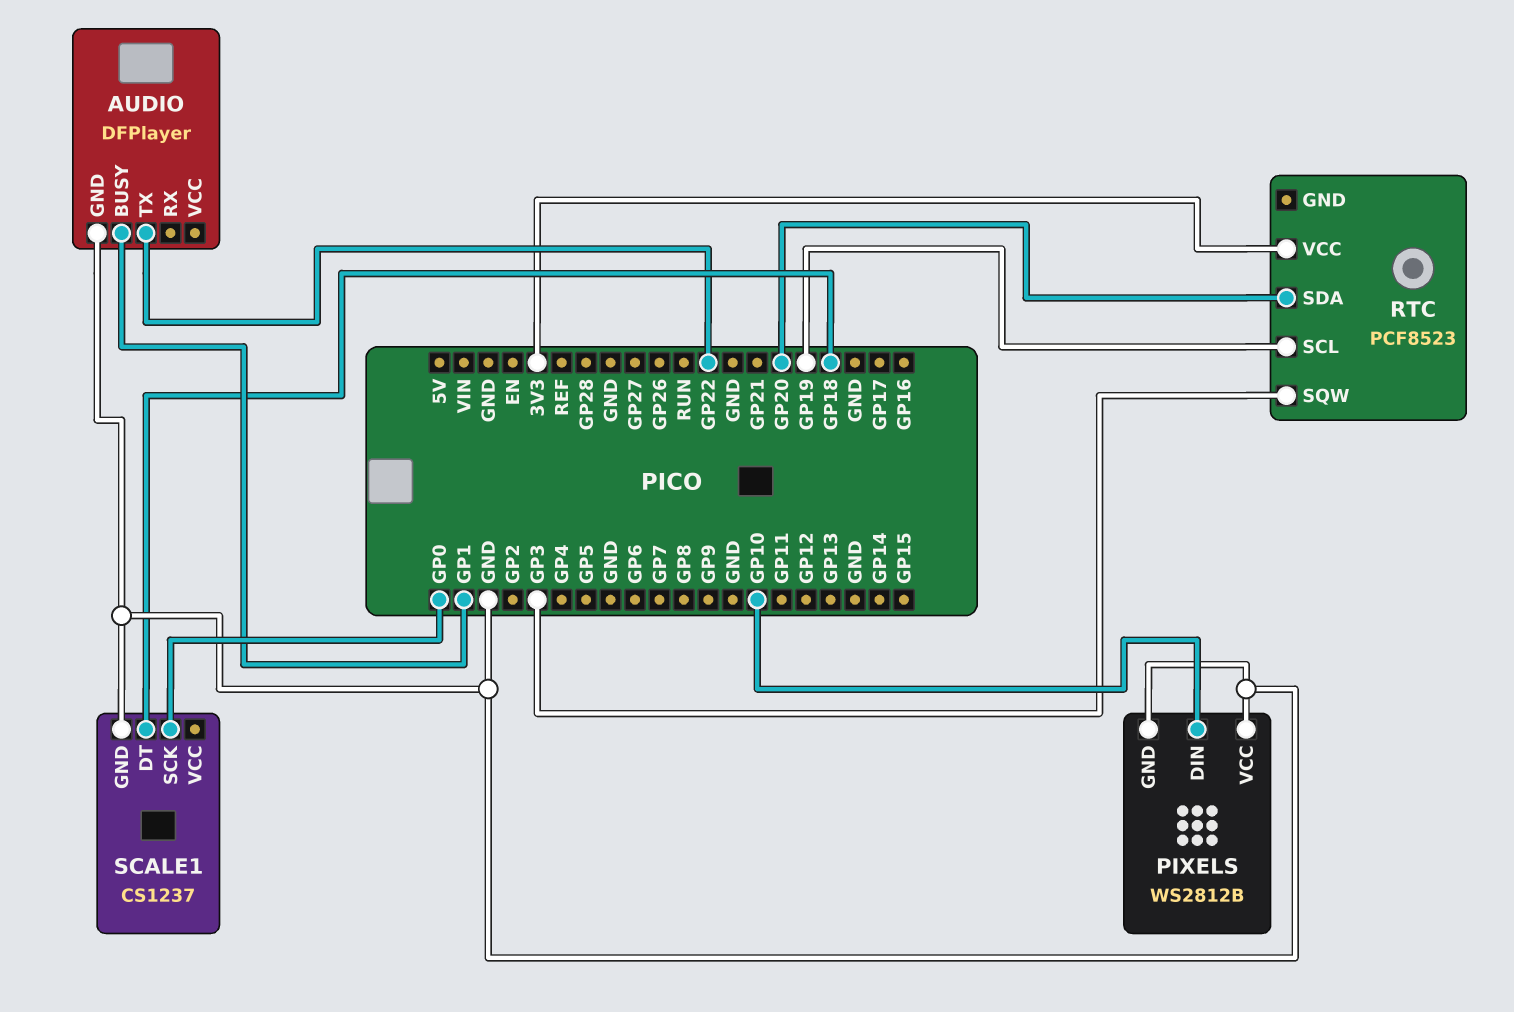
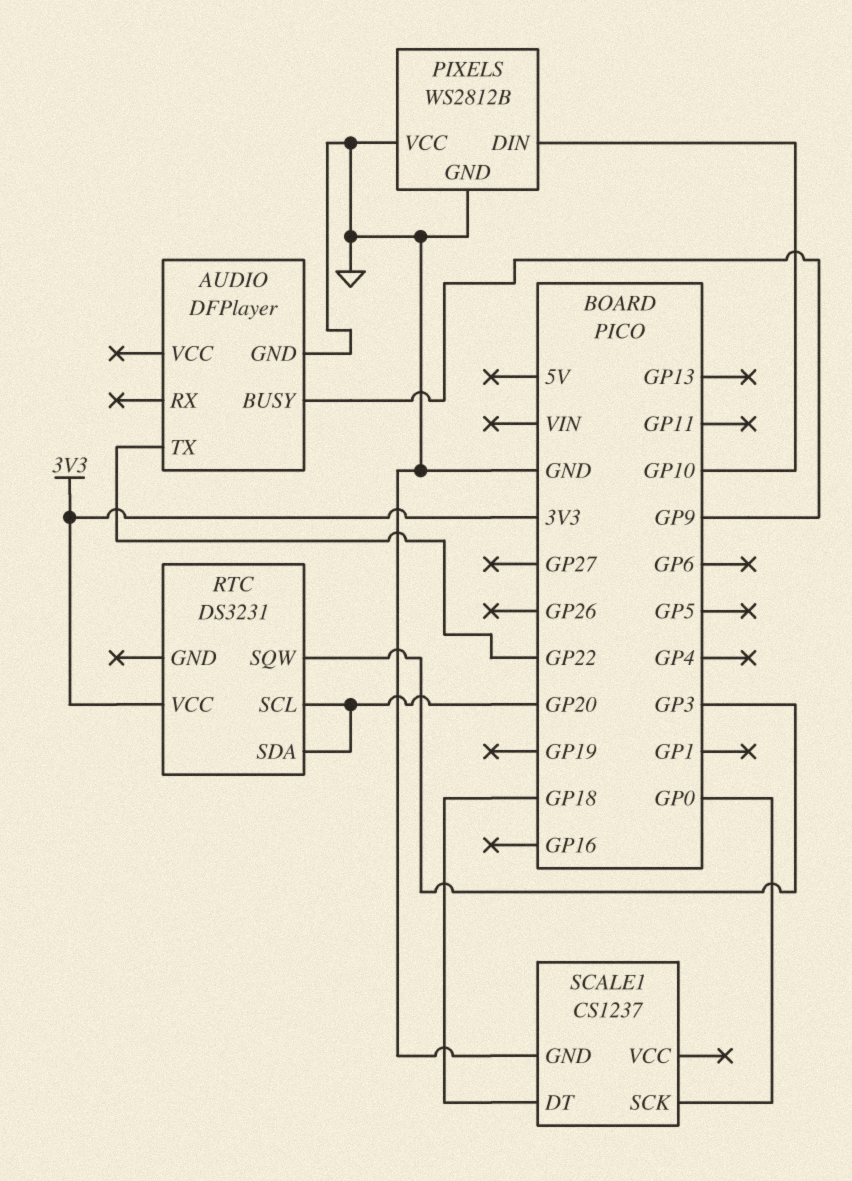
AUDIO pin BUSY: GP1 -> GP9
RTC: PCF8523 -> DS3231
RTC pin SCL: GP19 -> GP20

